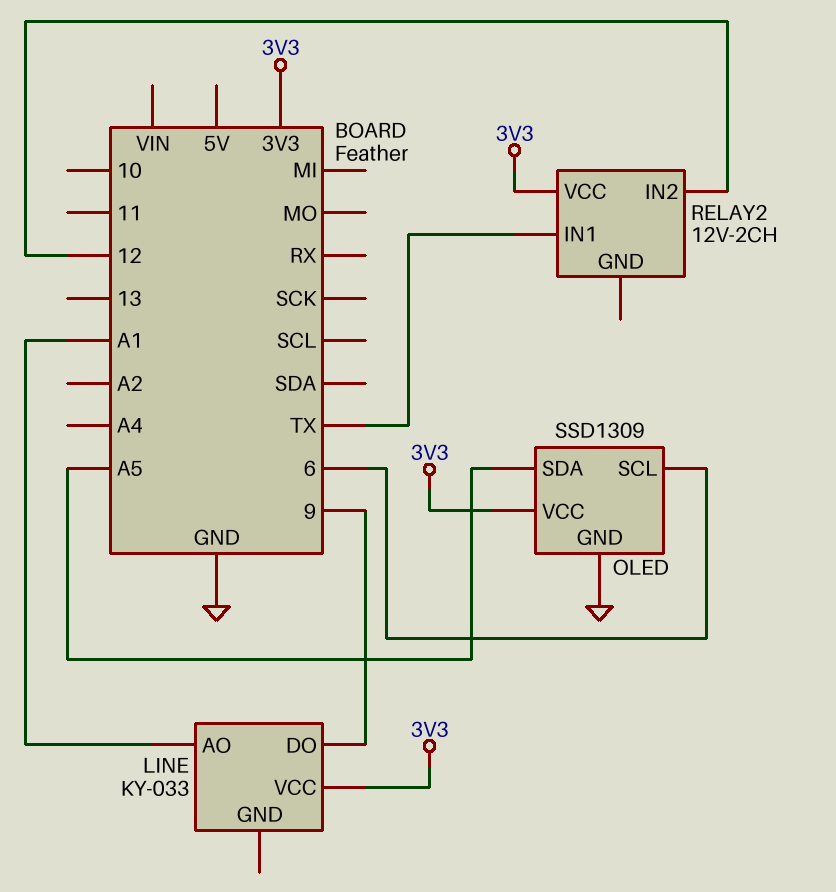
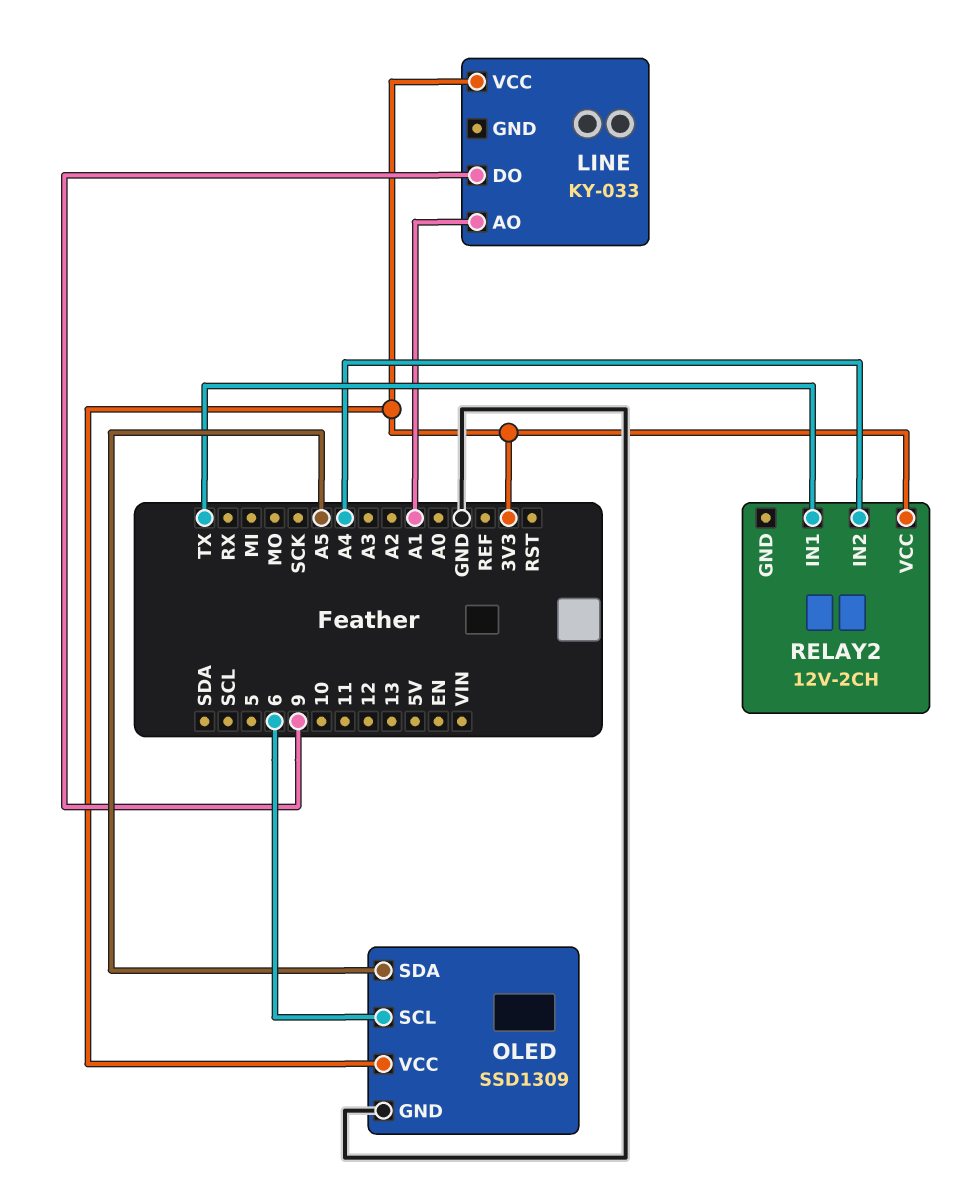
RELAY2 pin IN2: 12 -> A4

